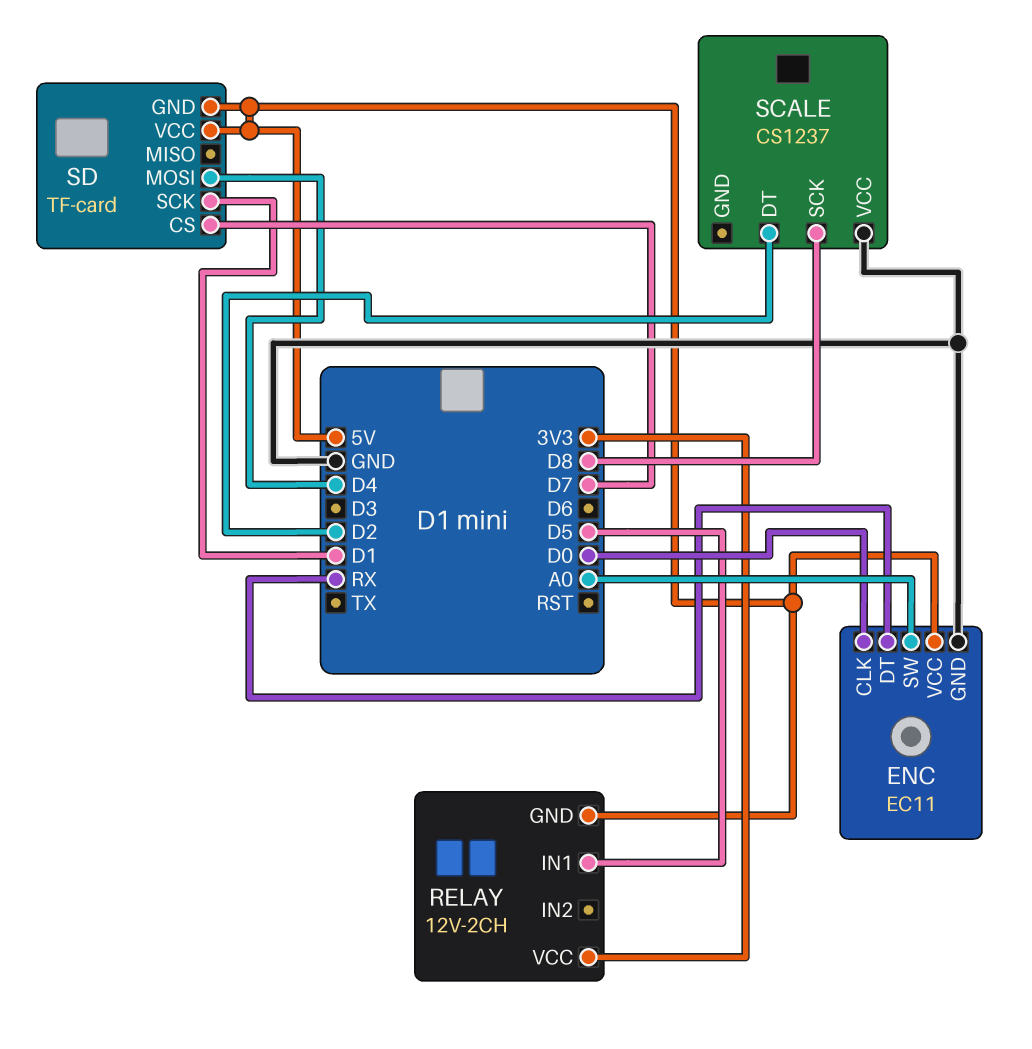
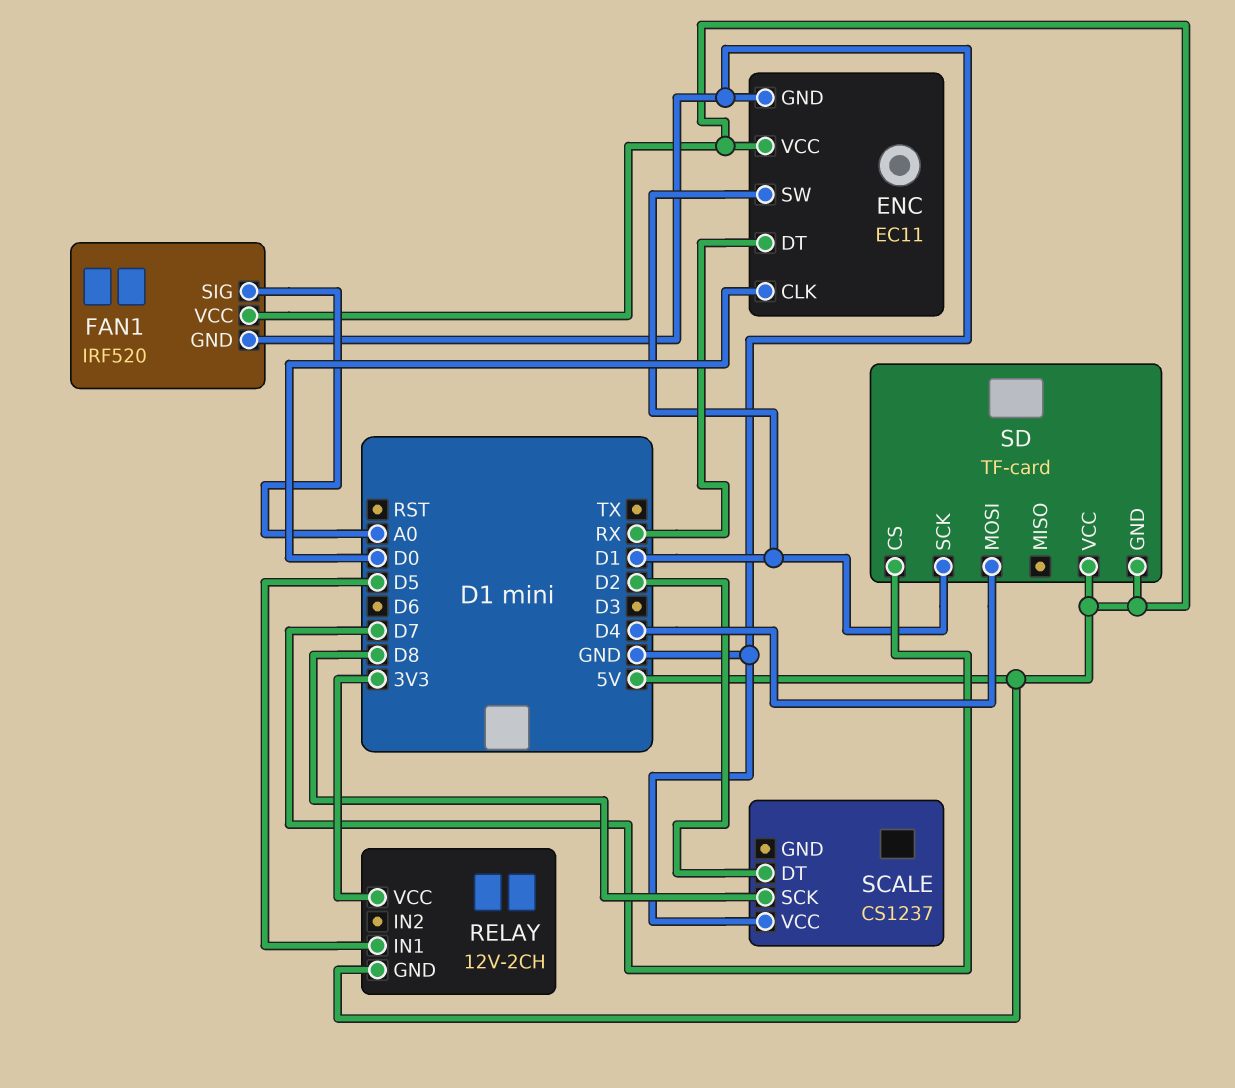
ENC pin SW: A0 -> D1
FAN1: none -> IRF520
FAN1 pin GND: none -> GND
FAN1 pin SIG: none -> A0
FAN1 pin VCC: none -> 5V

